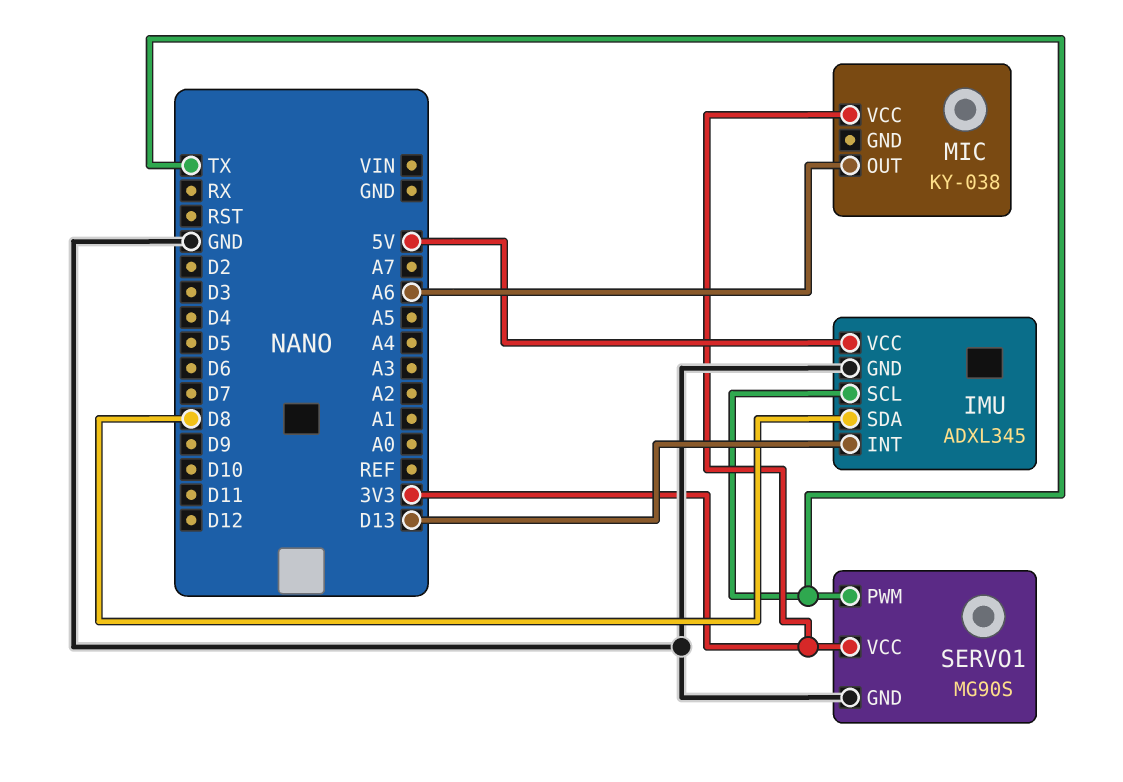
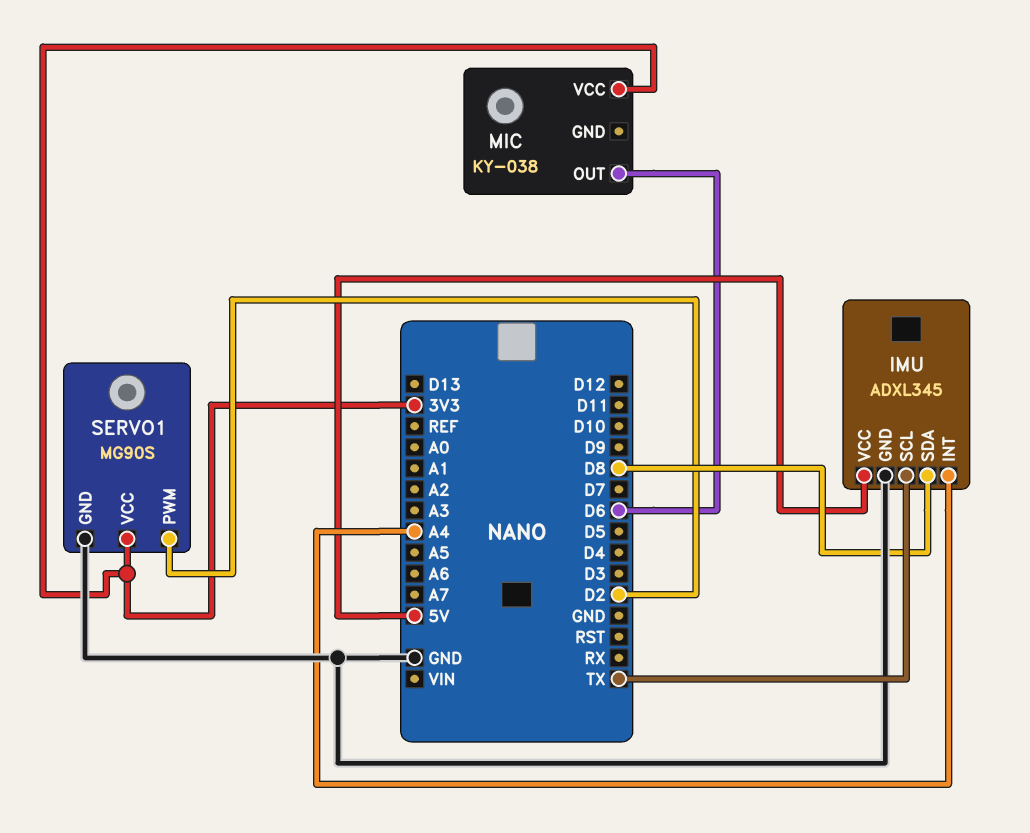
IMU pin INT: D13 -> A4
MIC pin OUT: A6 -> D6
SERVO1 pin PWM: TX -> D2

